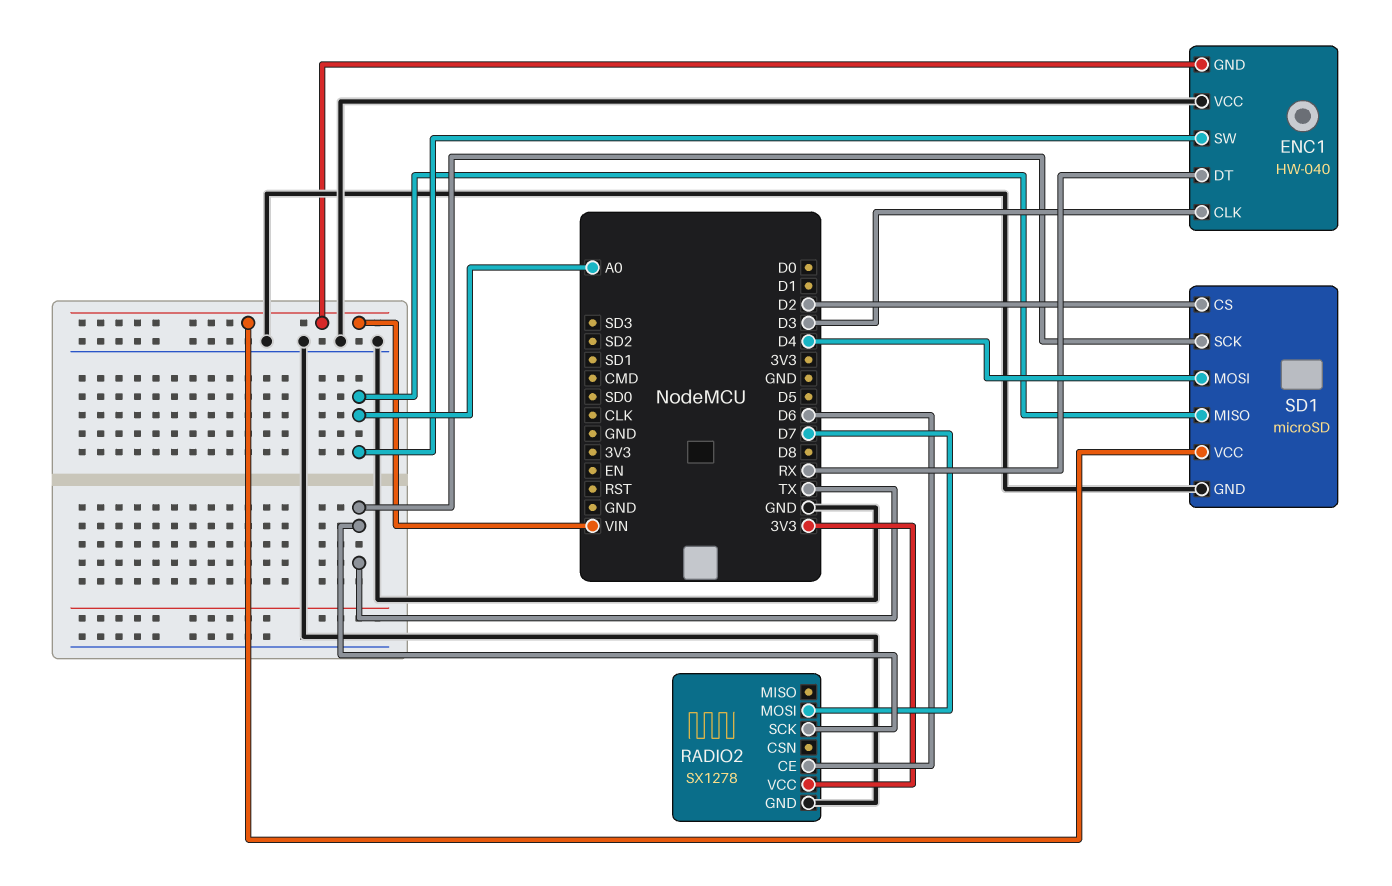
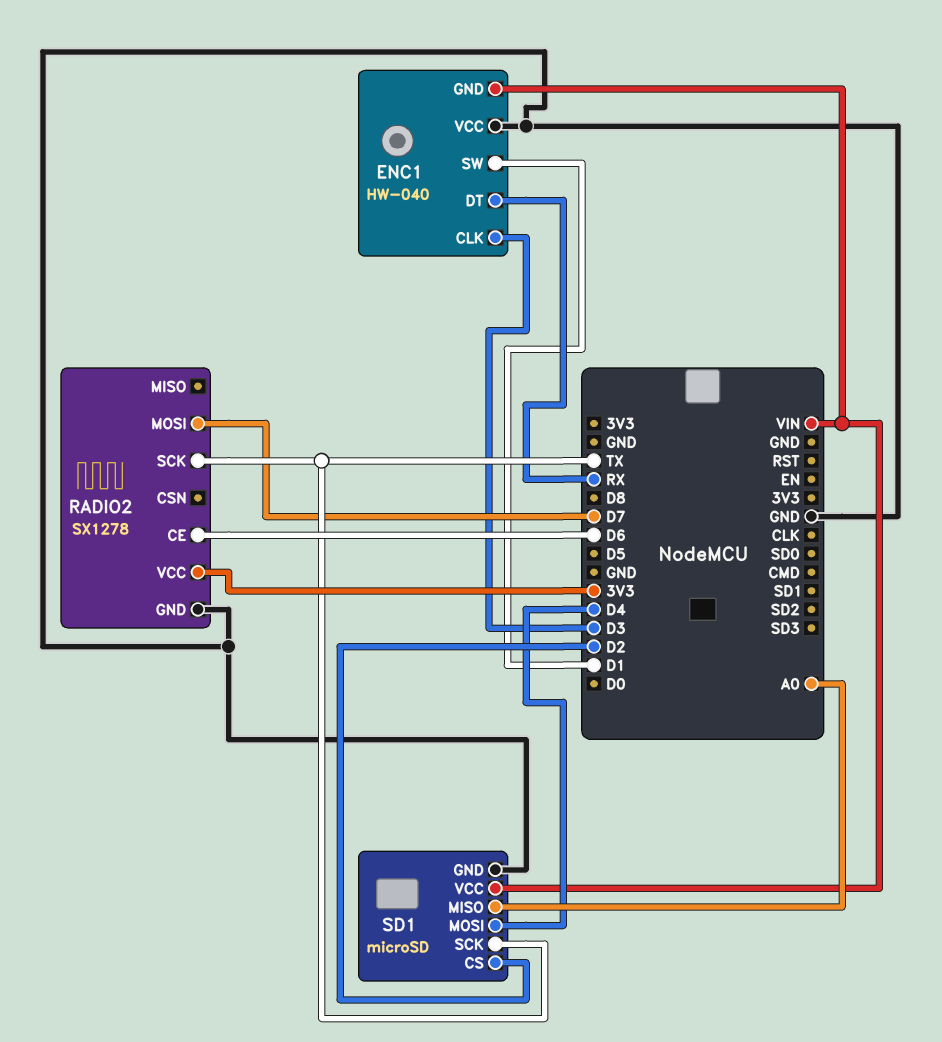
ENC1 pin SW: A0 -> D1

